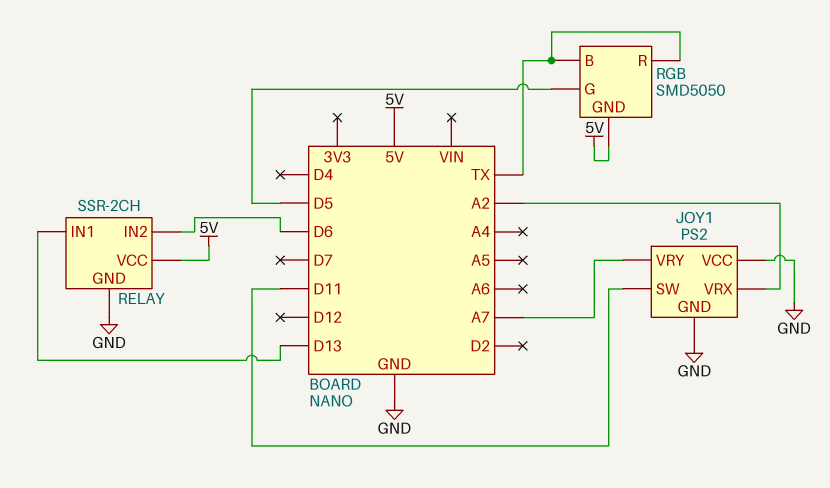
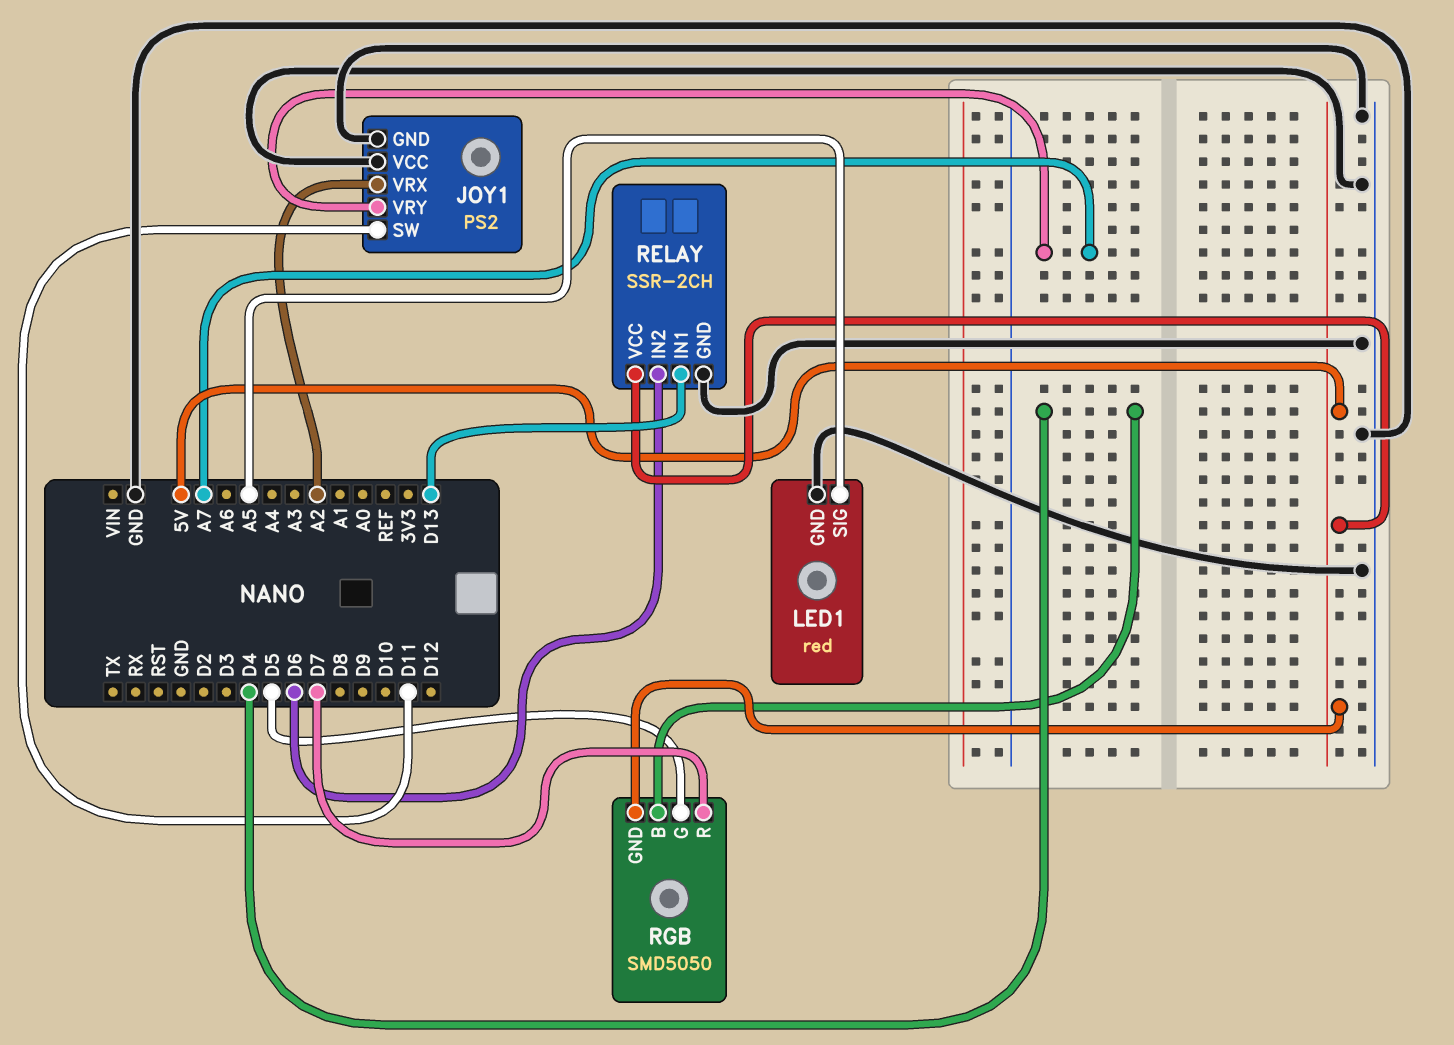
LED1: none -> red
LED1 pin GND: none -> GND
LED1 pin SIG: none -> A5
RGB pin B: TX -> D4
RGB pin R: TX -> D7

